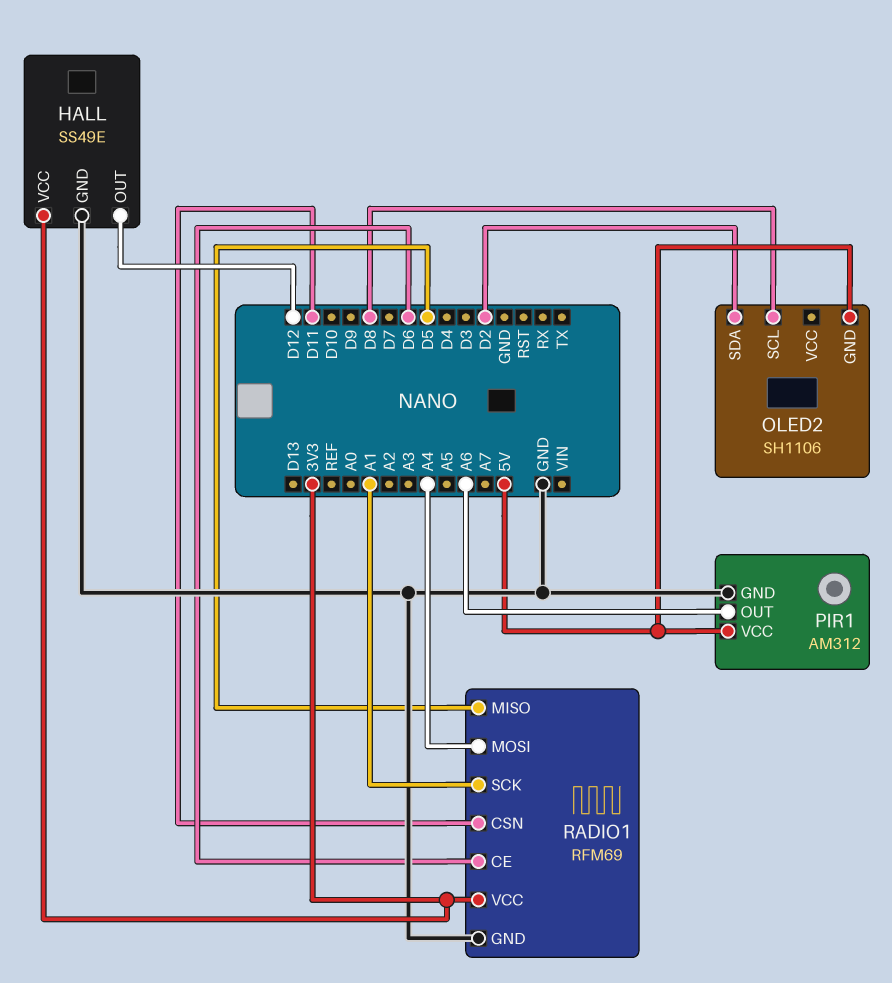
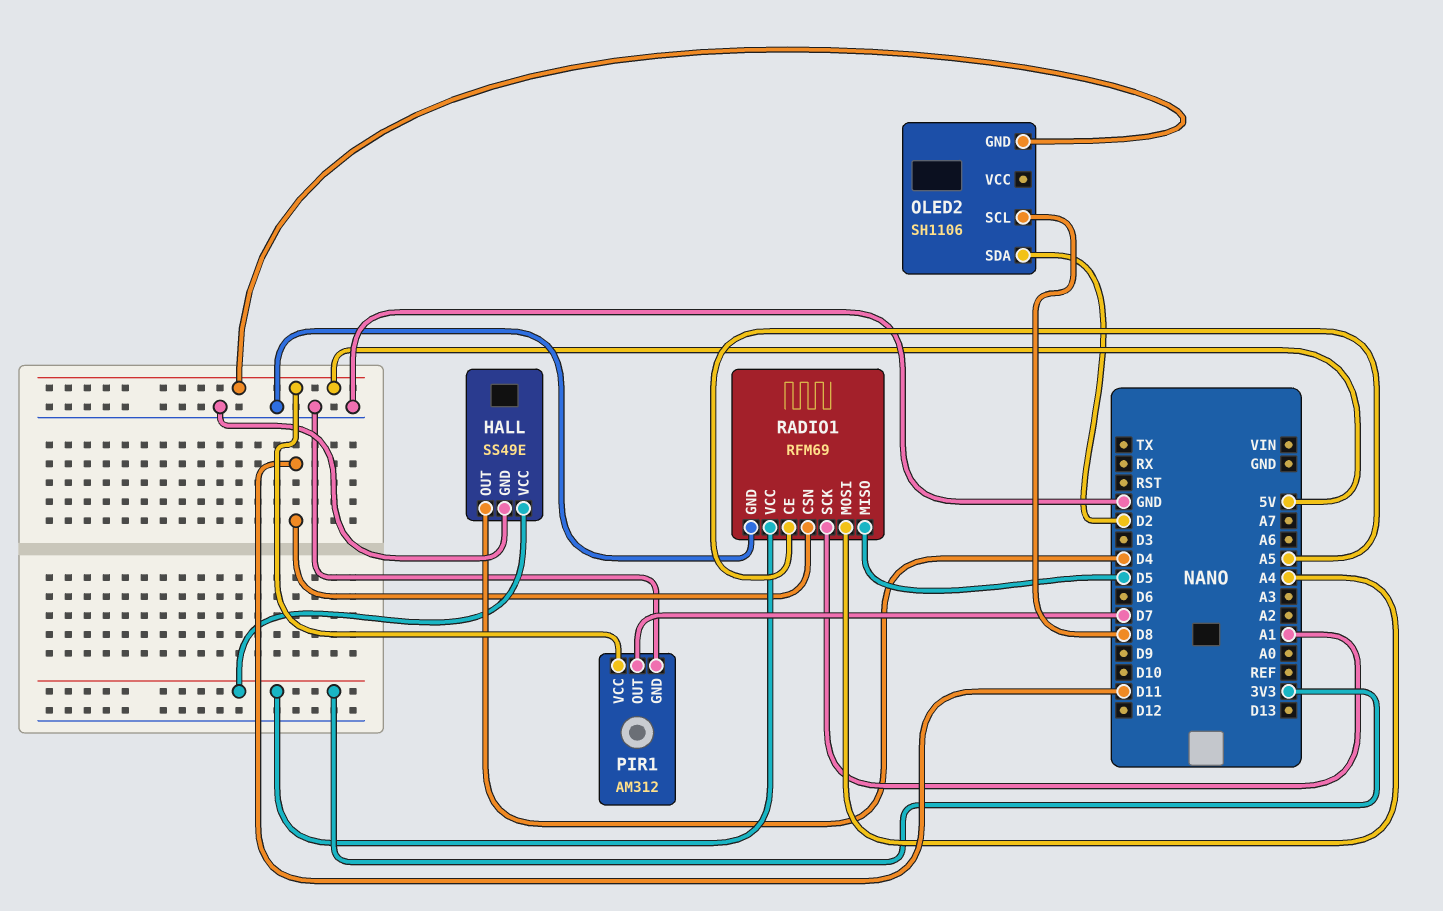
HALL pin OUT: D12 -> D4
PIR1 pin OUT: A6 -> D7
RADIO1 pin CE: D6 -> A5

